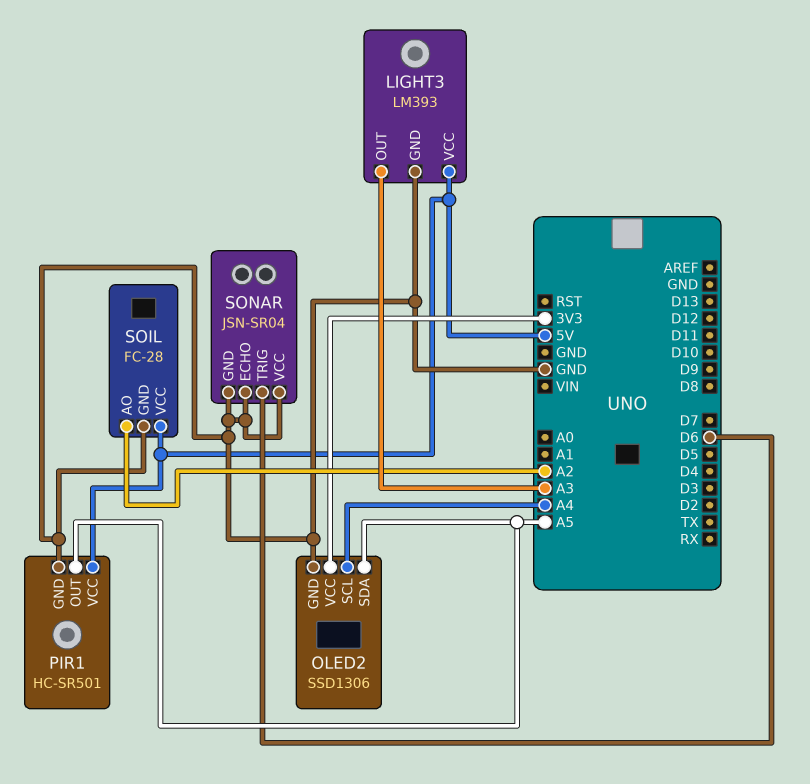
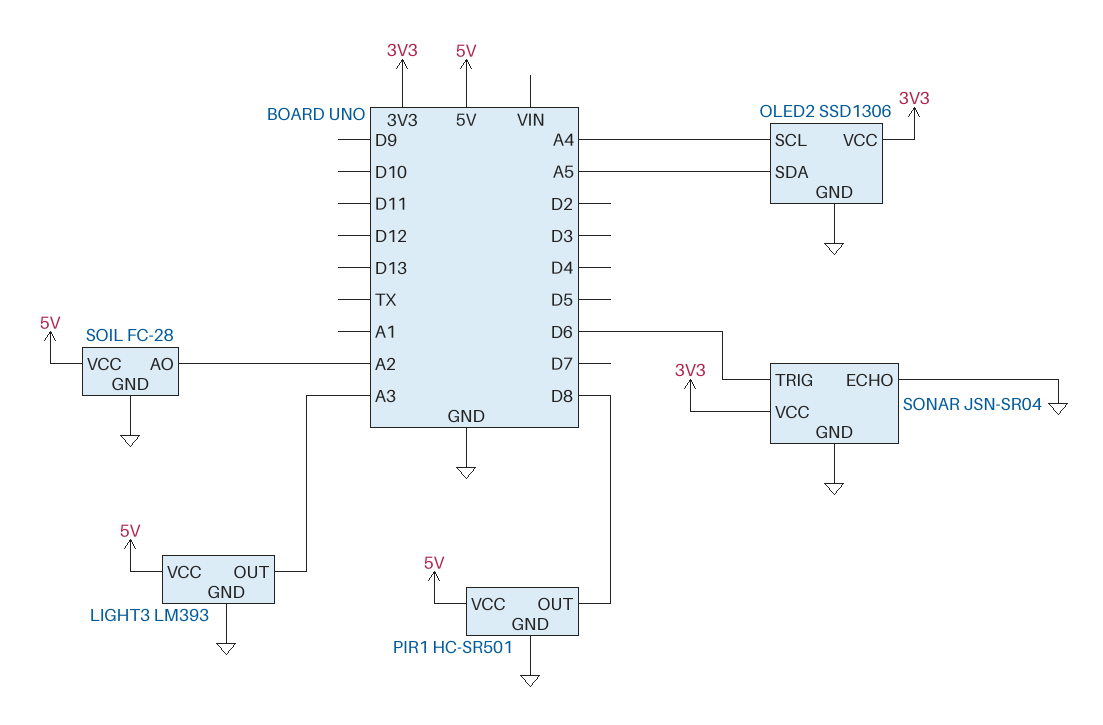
PIR1 pin OUT: A5 -> D8
SONAR pin VCC: GND -> 3V3

